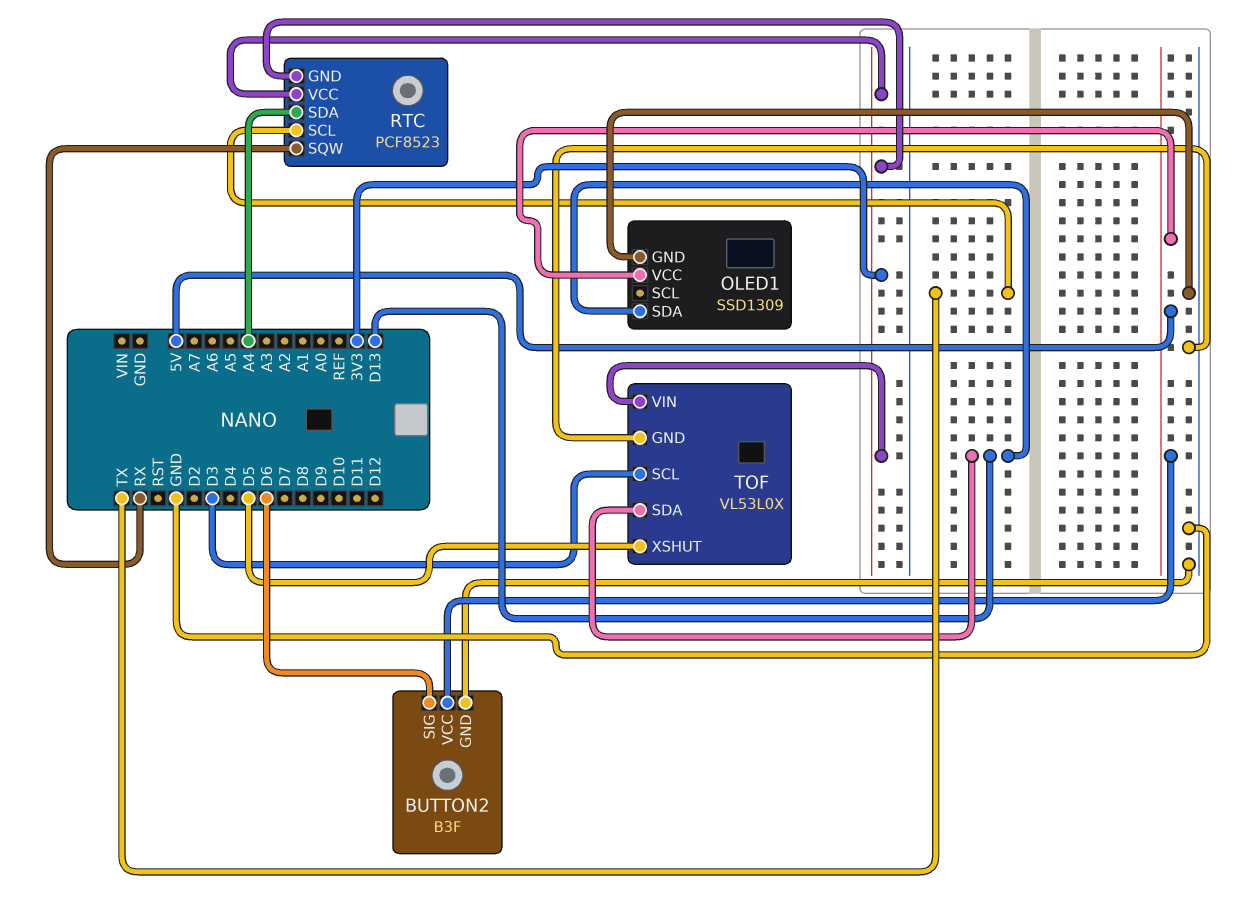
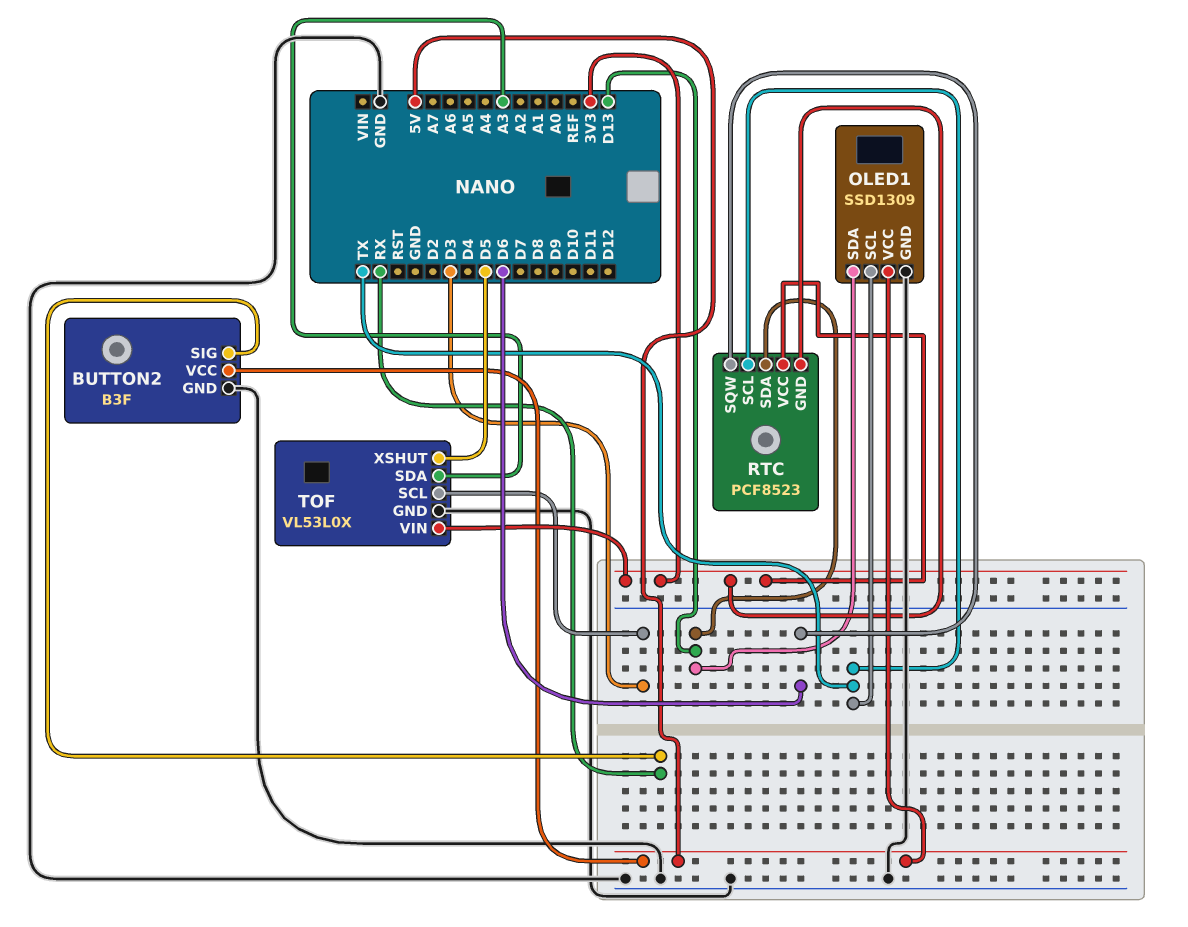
BUTTON2 pin SIG: D6 -> RX
OLED1 pin SCL: none -> TX
RTC pin SDA: A4 -> D13
RTC pin SQW: RX -> D6
TOF pin SDA: D13 -> A3

